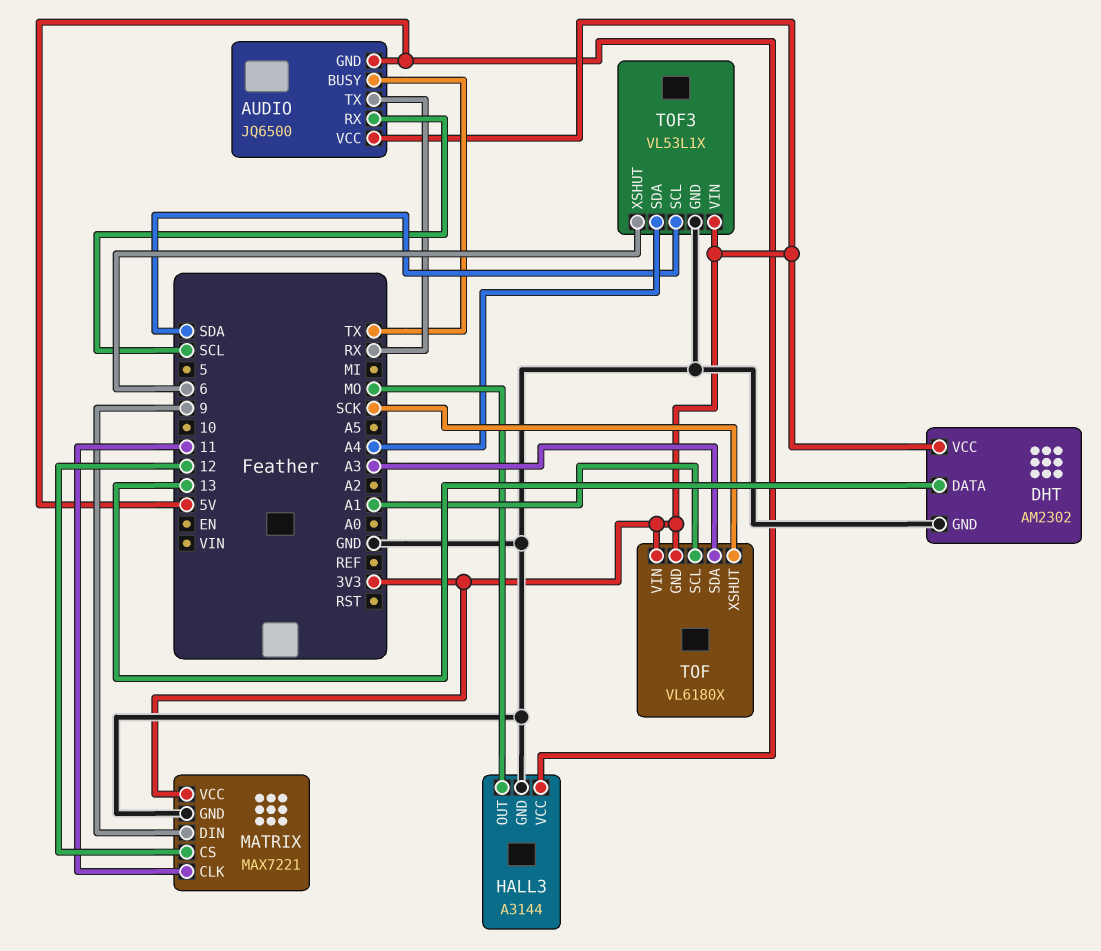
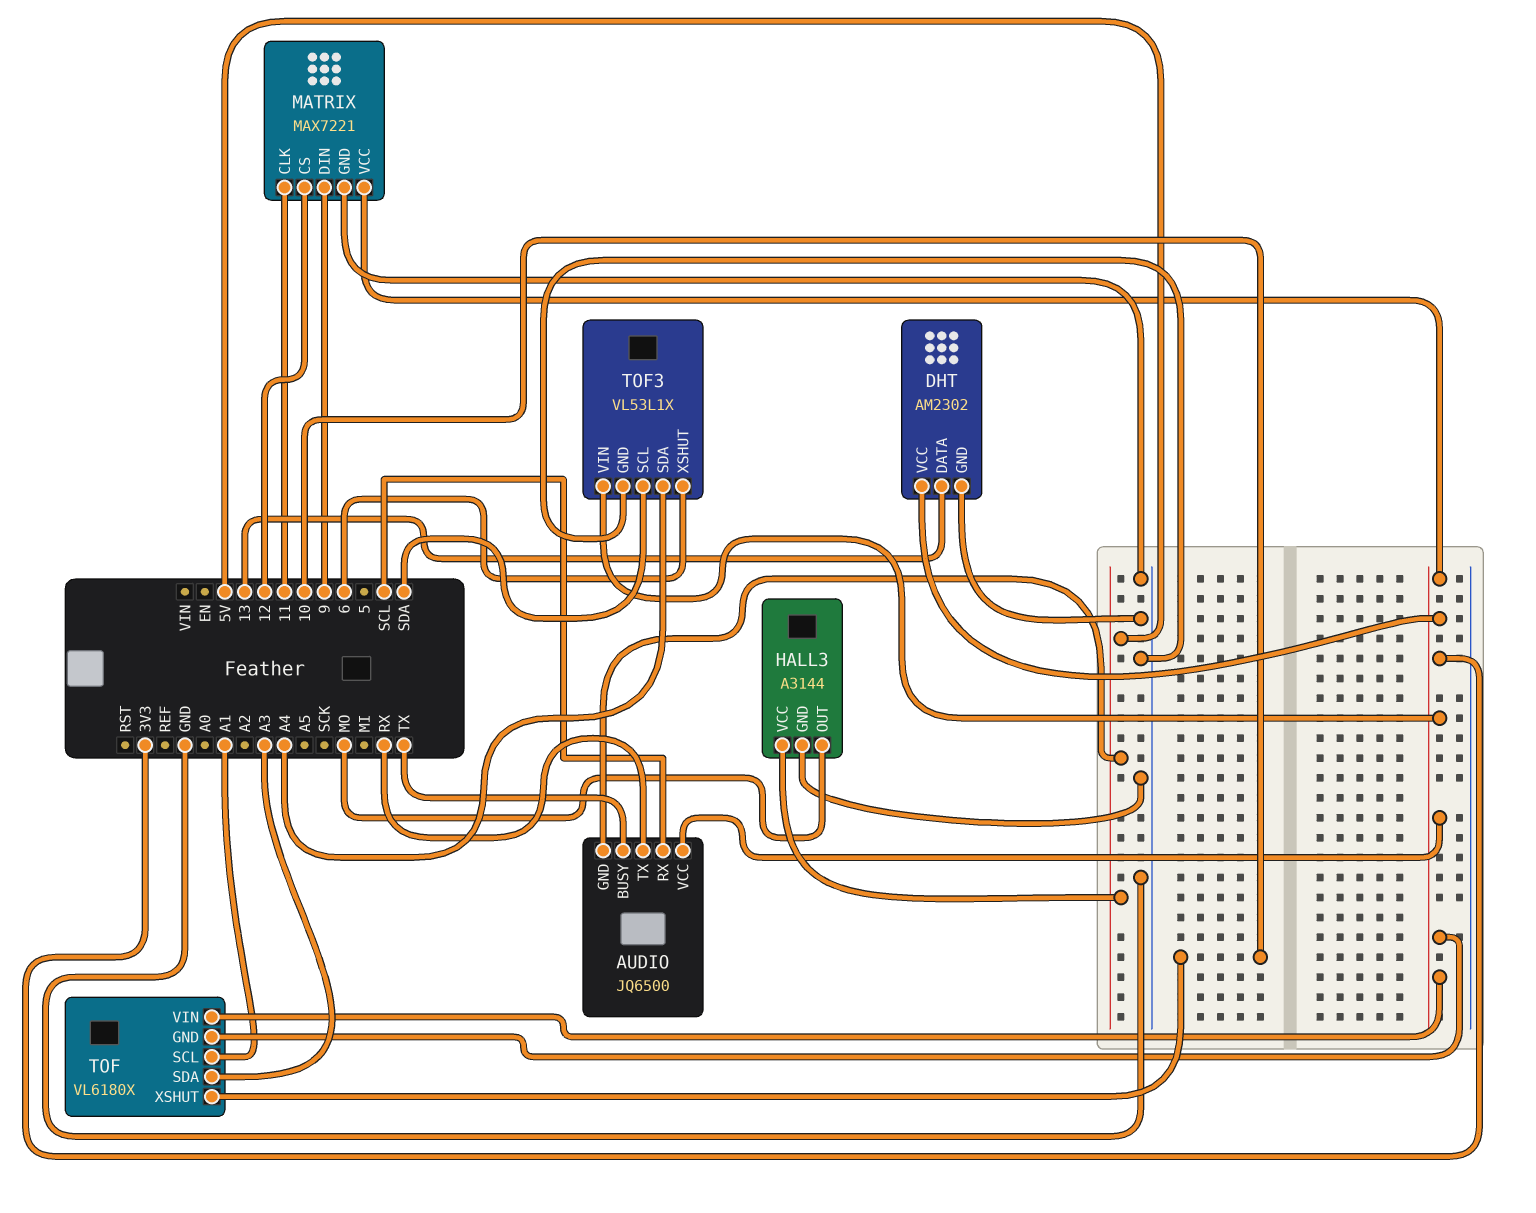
TOF pin XSHUT: SCK -> 10

